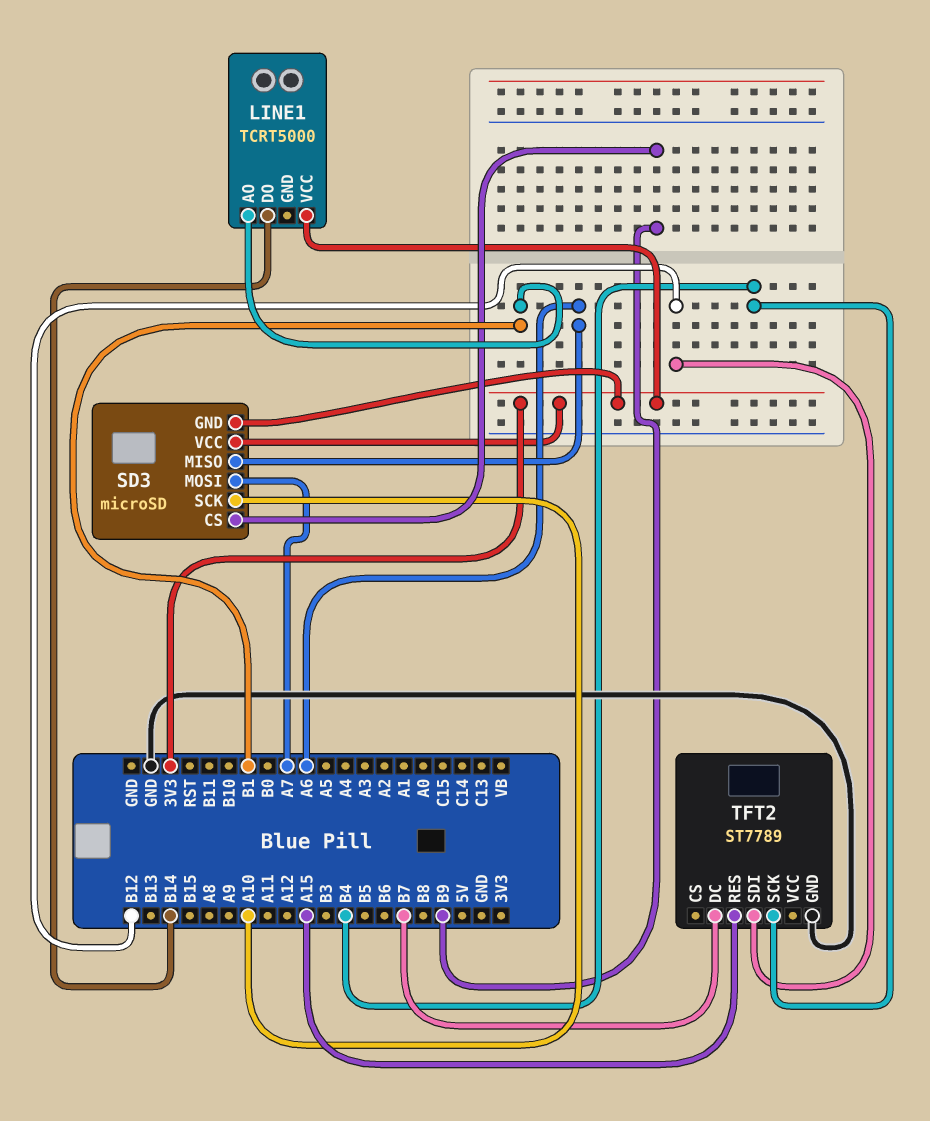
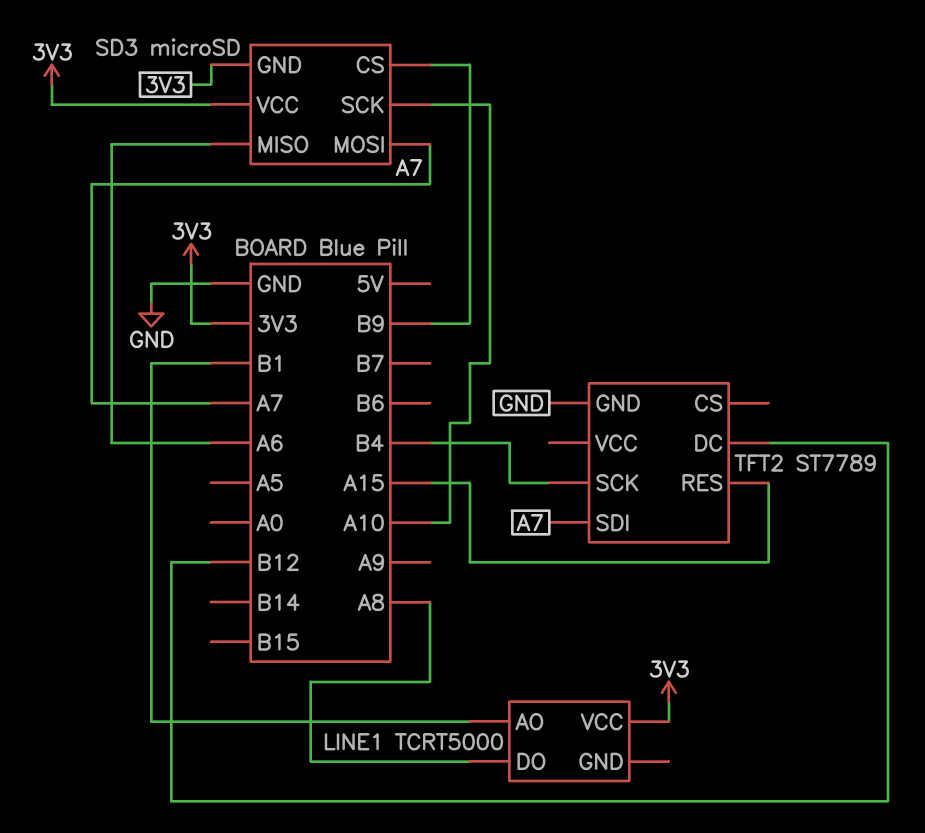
LINE1 pin DO: B14 -> A8
TFT2 pin DC: B7 -> B12
TFT2 pin SDI: B12 -> A7

